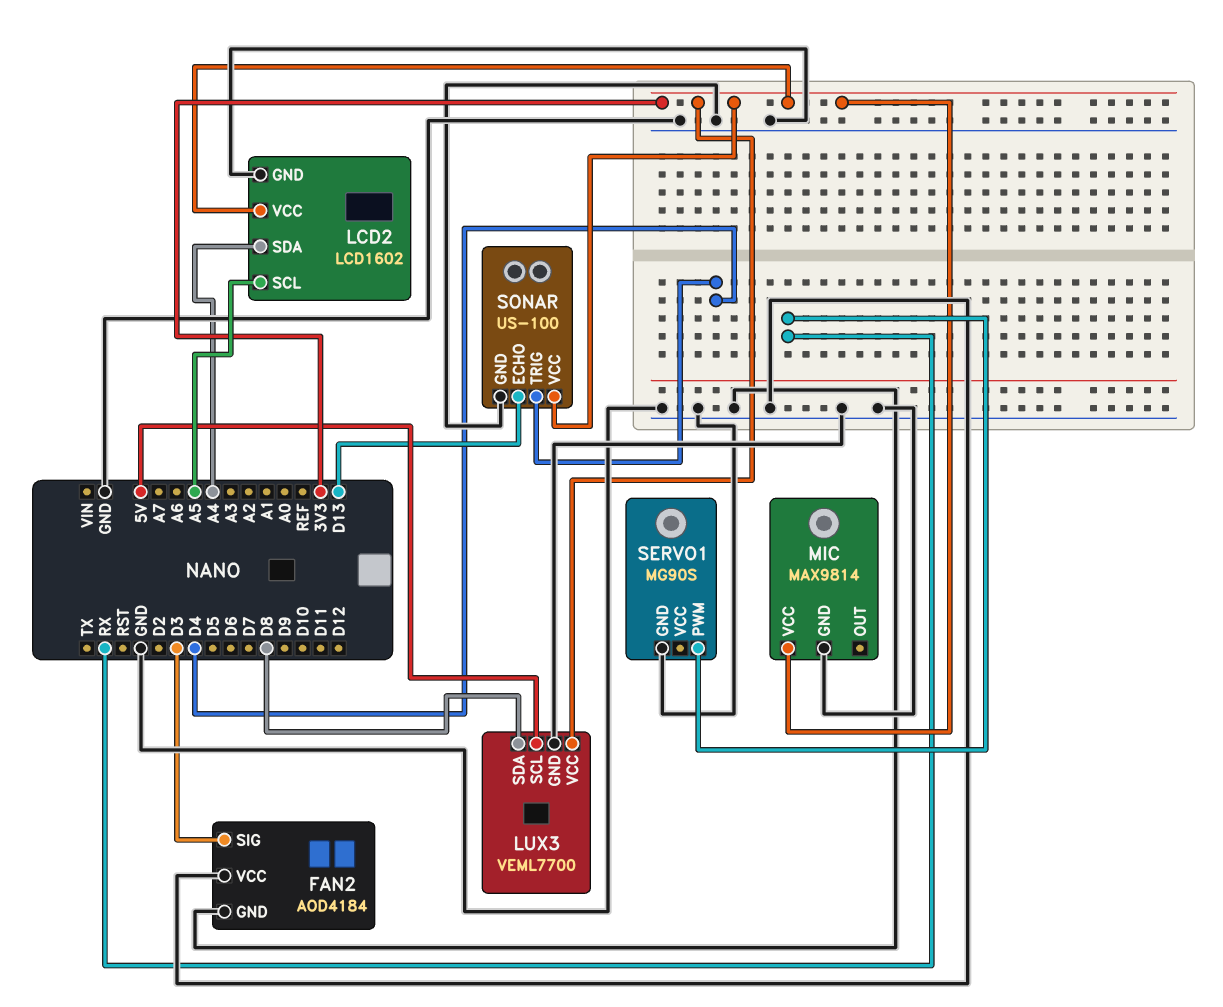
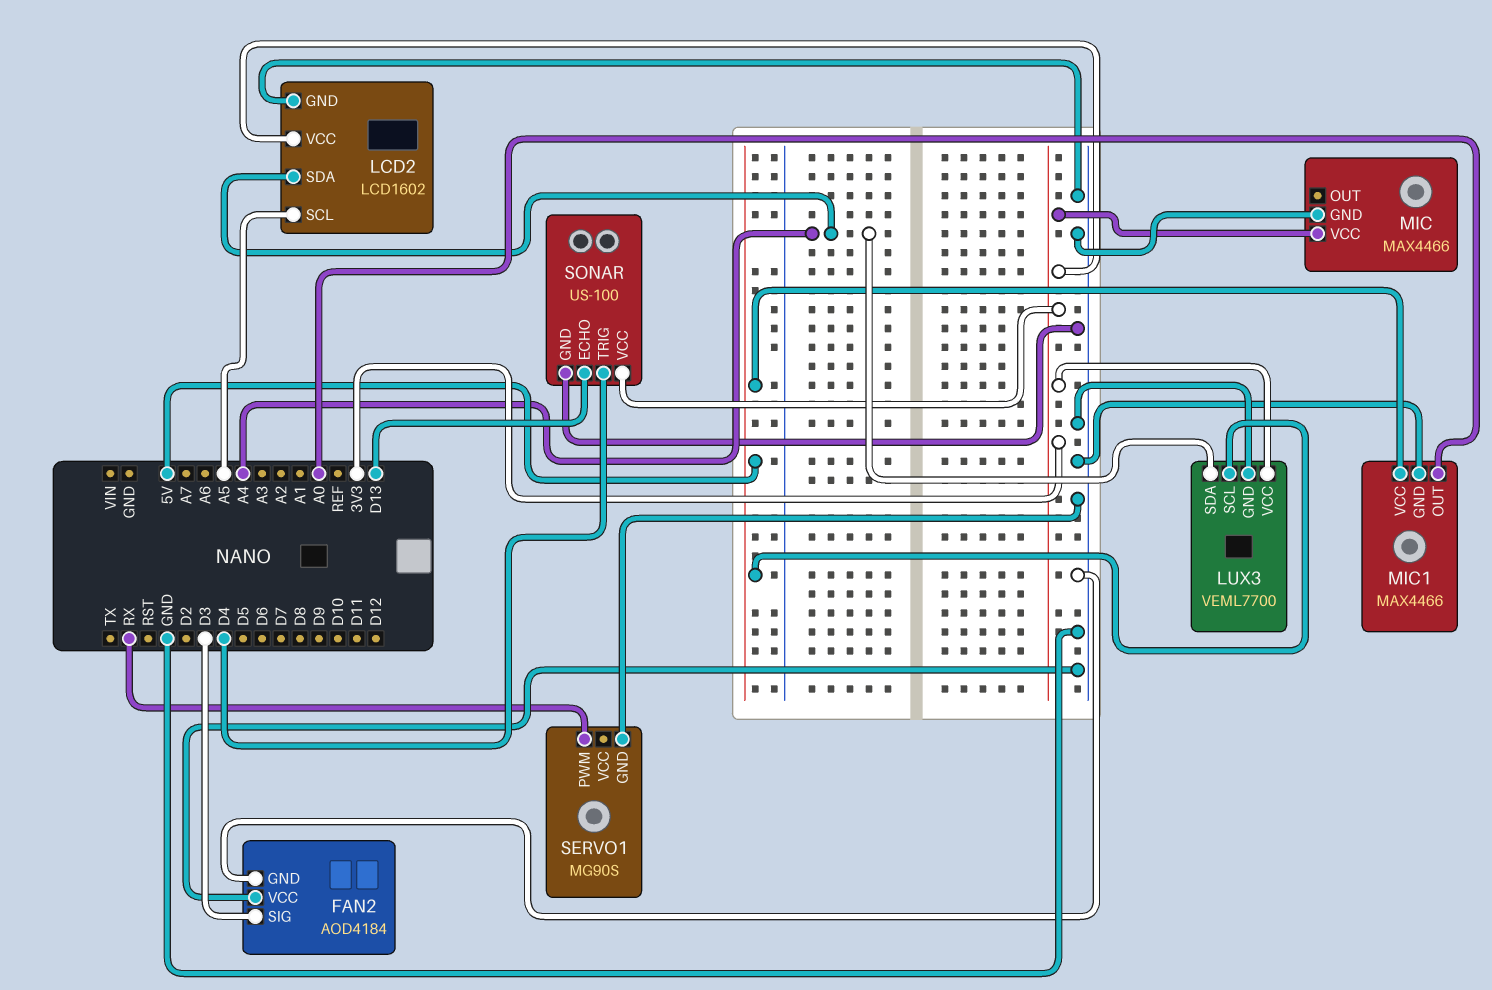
LUX3 pin SDA: D8 -> A4
MIC: MAX9814 -> MAX4466
MIC1: none -> MAX4466
MIC1 pin GND: none -> GND
MIC1 pin OUT: none -> A0
MIC1 pin VCC: none -> 5V

